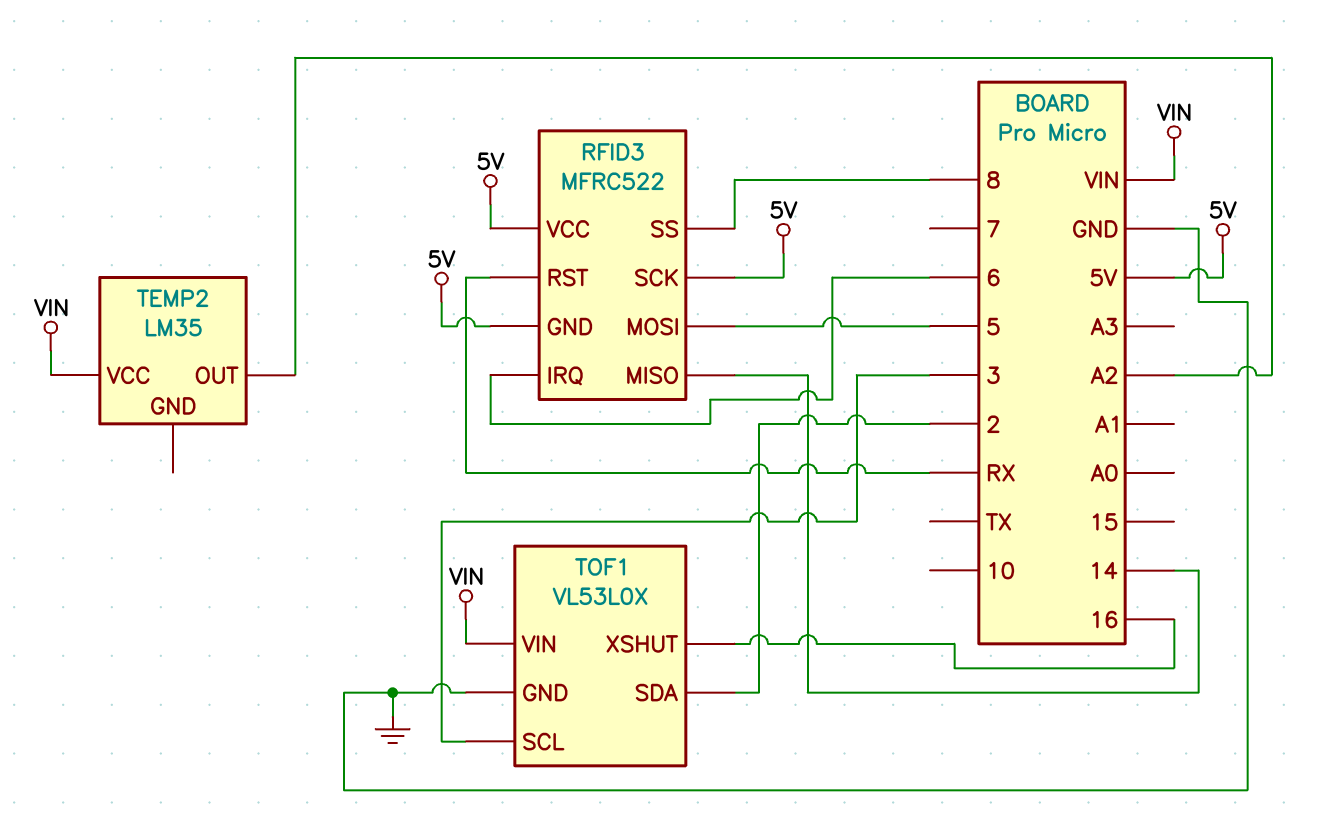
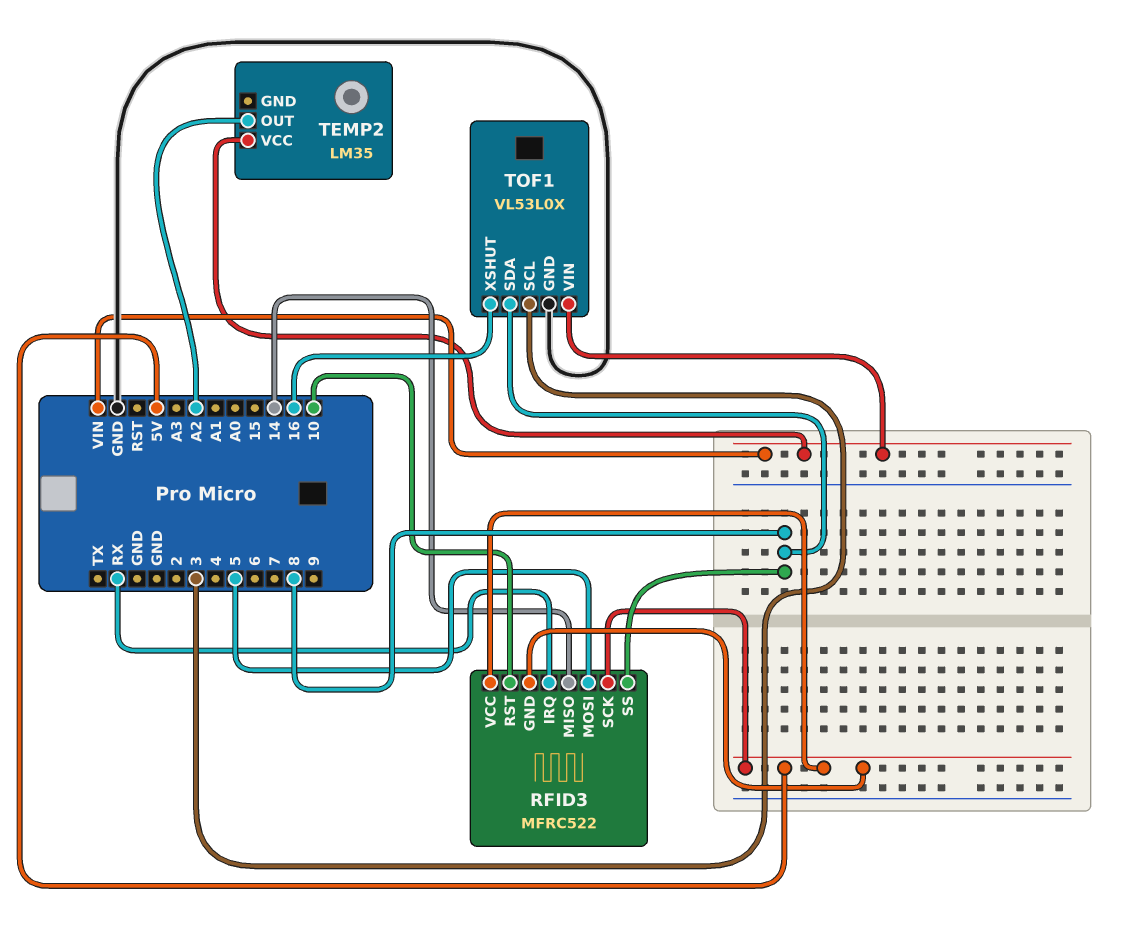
RFID3 pin IRQ: 6 -> RX
RFID3 pin RST: RX -> 10
TOF1 pin SDA: 2 -> 8

